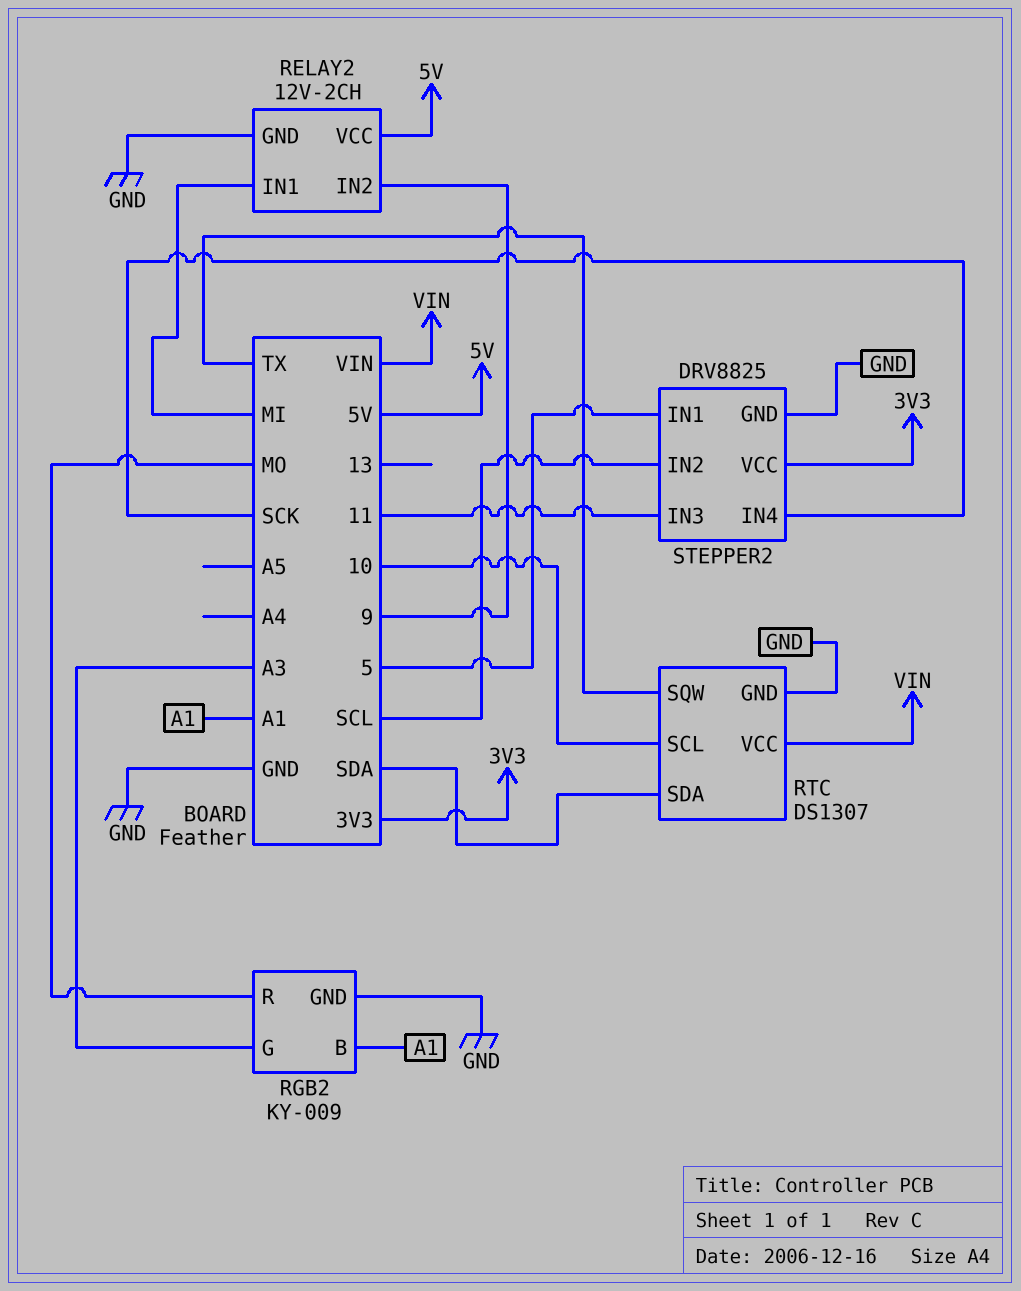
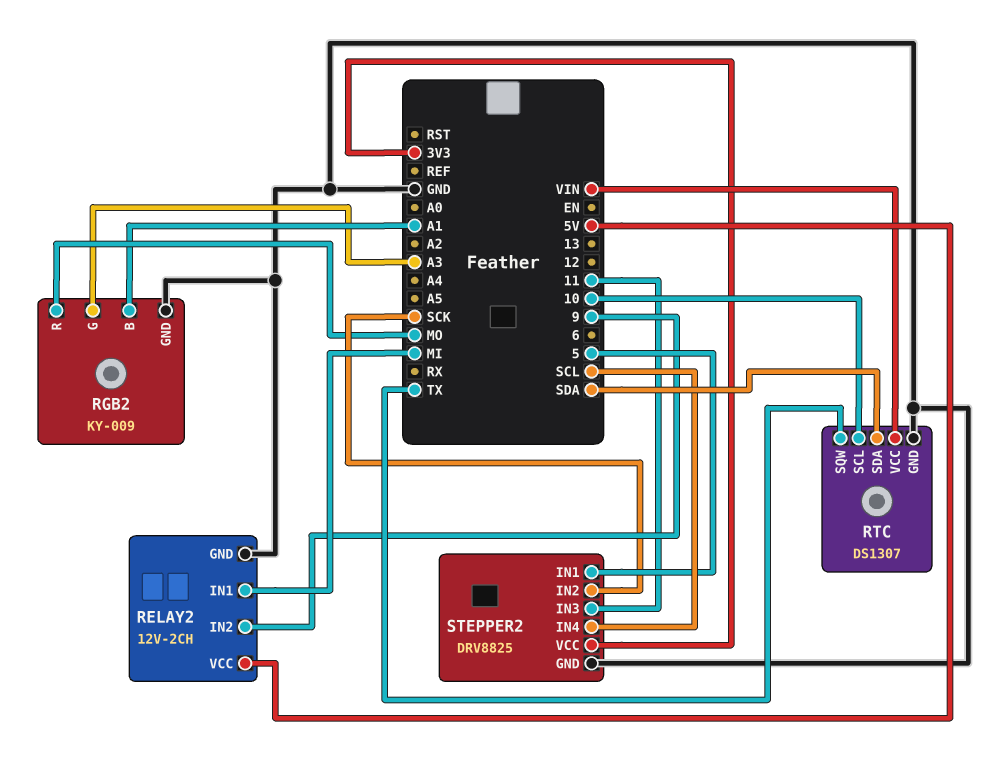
STEPPER2 pin IN2: SCL -> SCK
STEPPER2 pin IN4: SCK -> SCL

